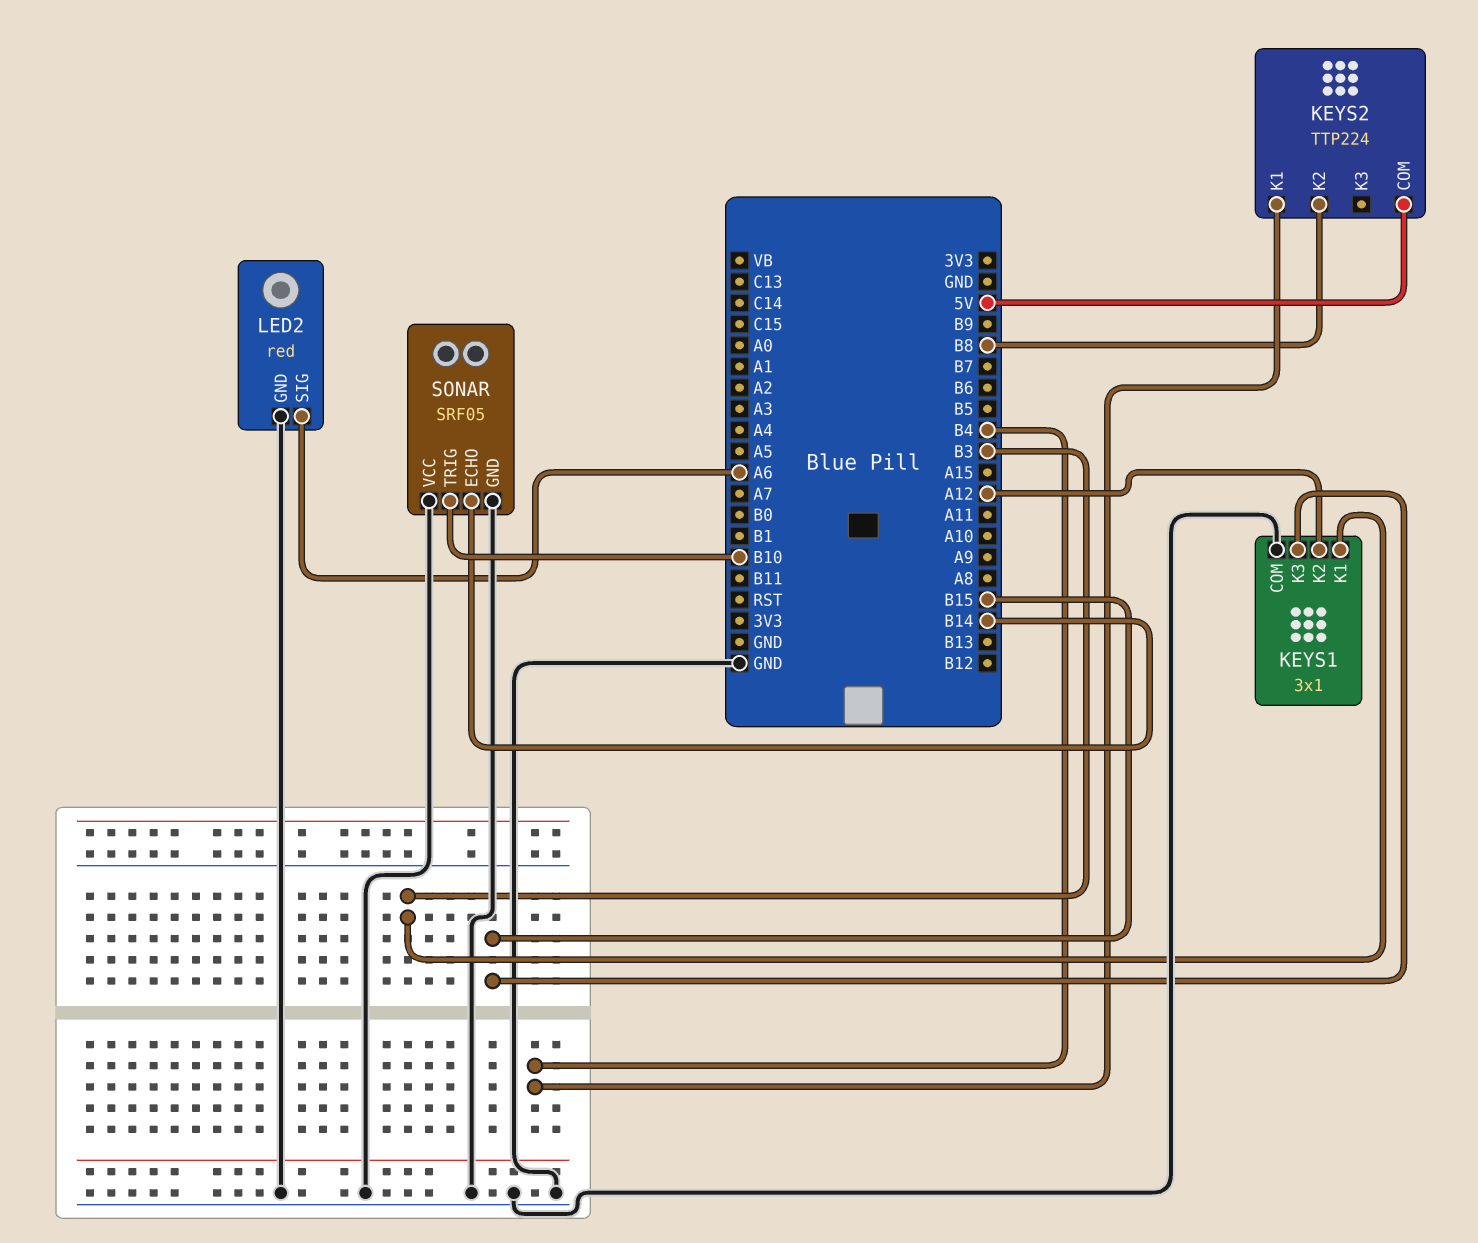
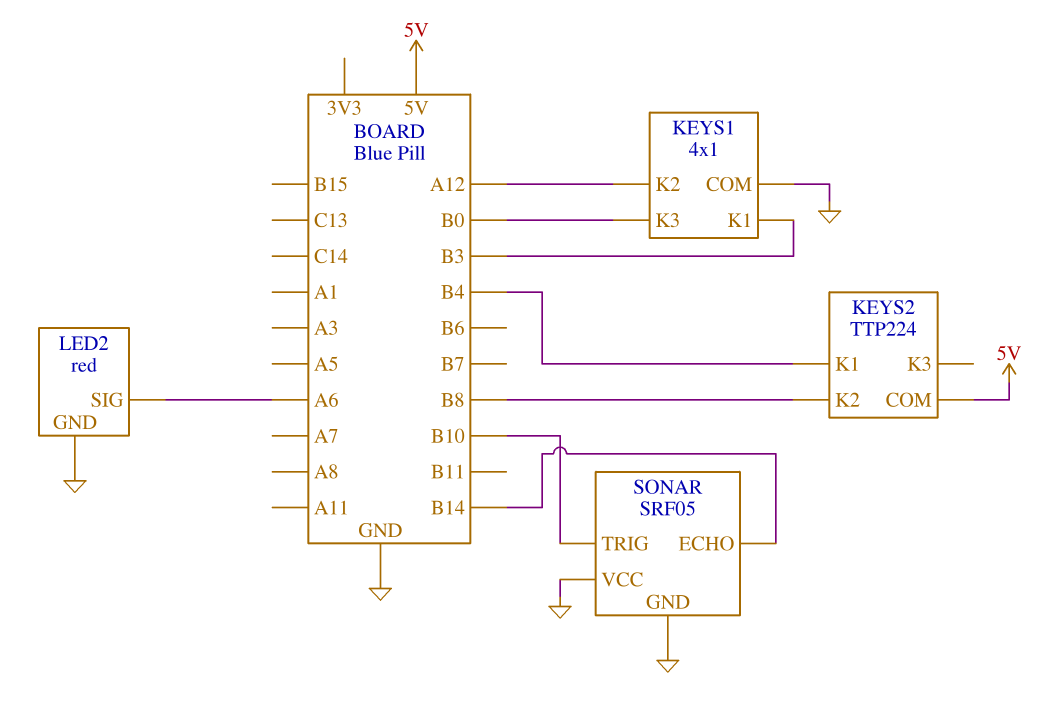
KEYS1: 3x1 -> 4x1
KEYS1 pin K3: B15 -> B0

